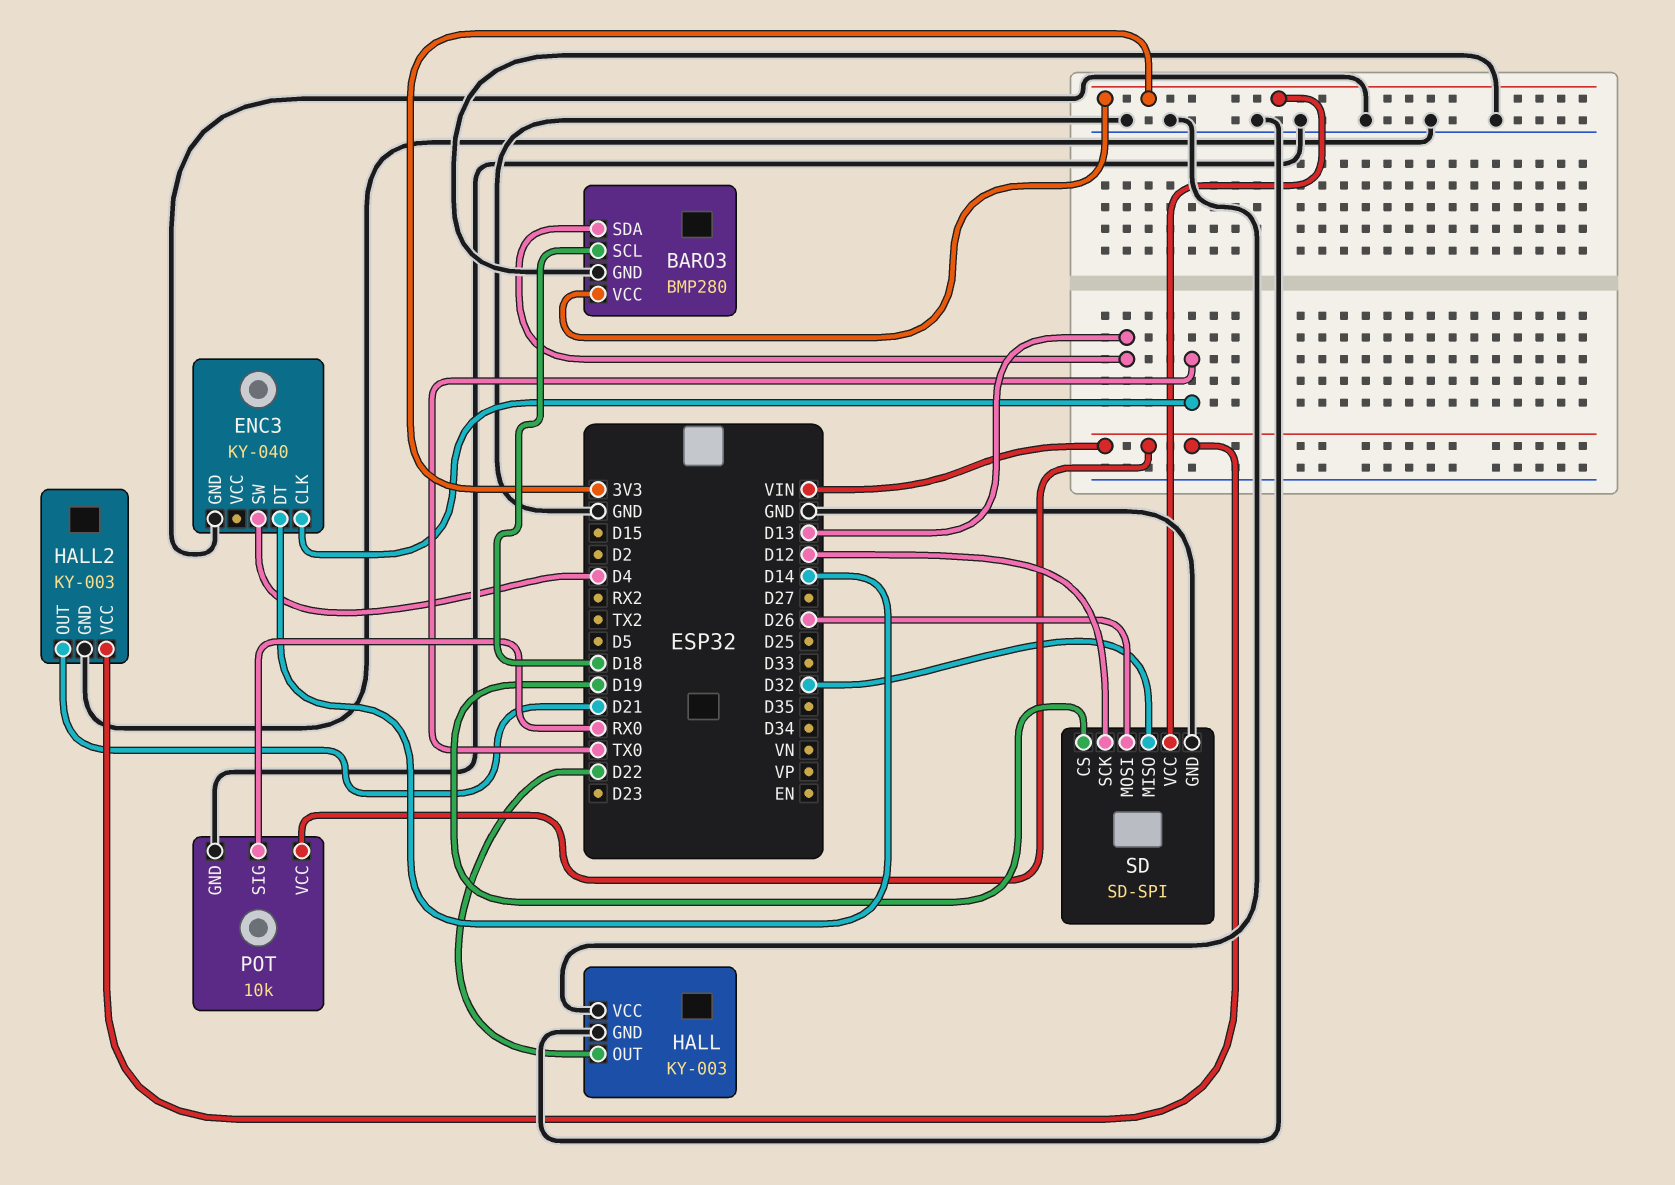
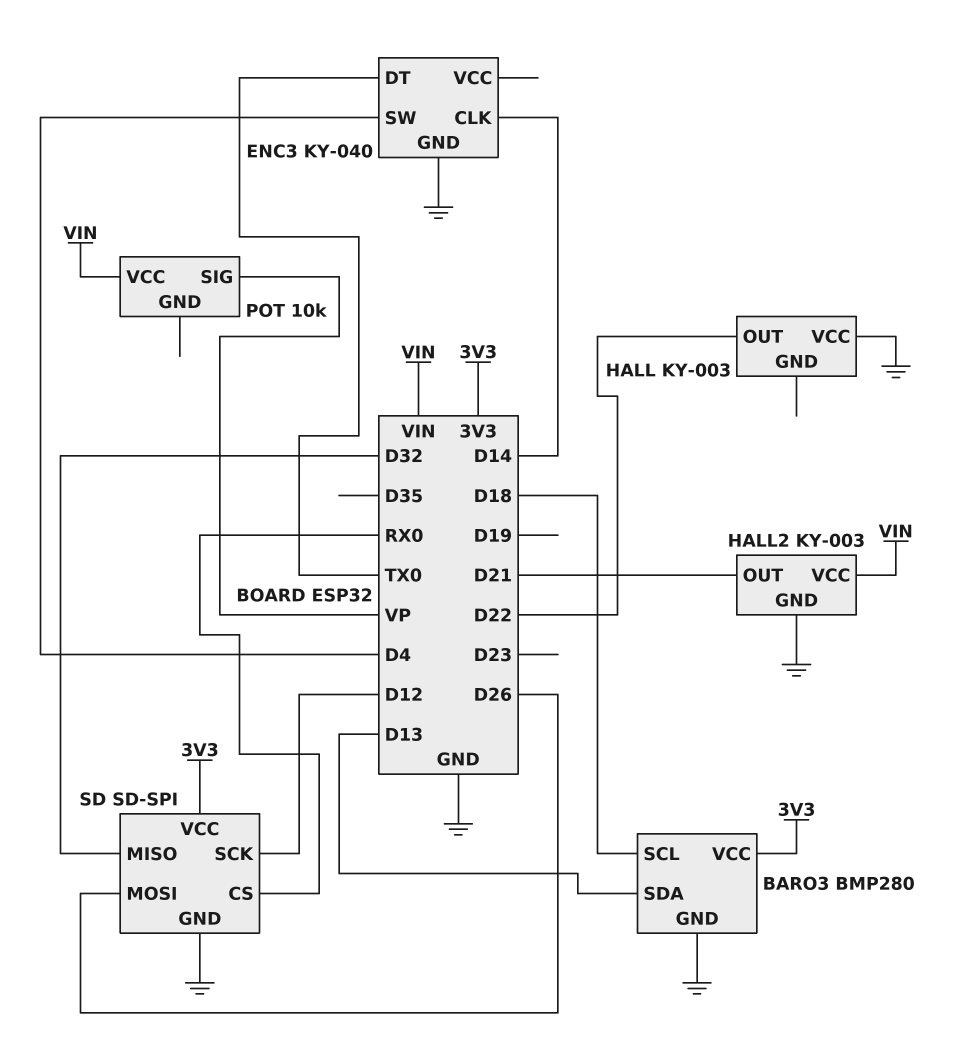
ENC3 pin CLK: TX0 -> D14
ENC3 pin DT: D14 -> TX0
HALL pin GND: GND -> none
POT pin GND: GND -> none
POT pin SIG: RX0 -> VP
SD pin CS: D19 -> RX0

